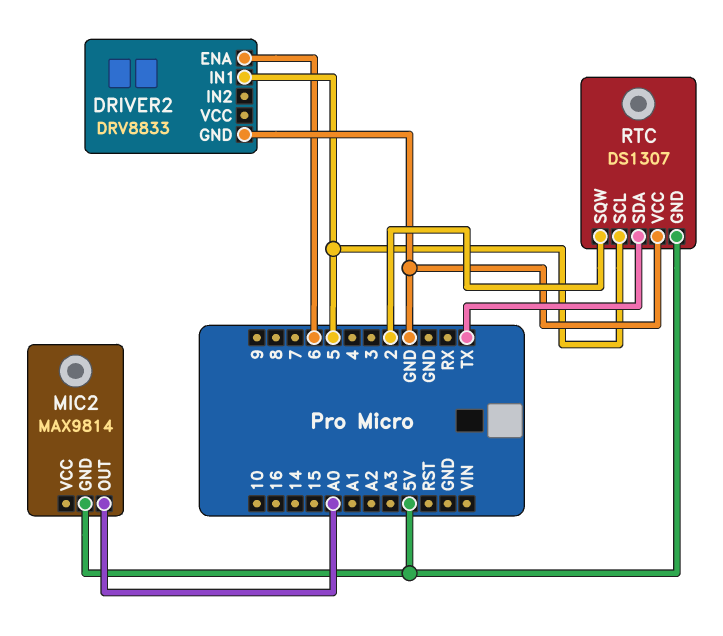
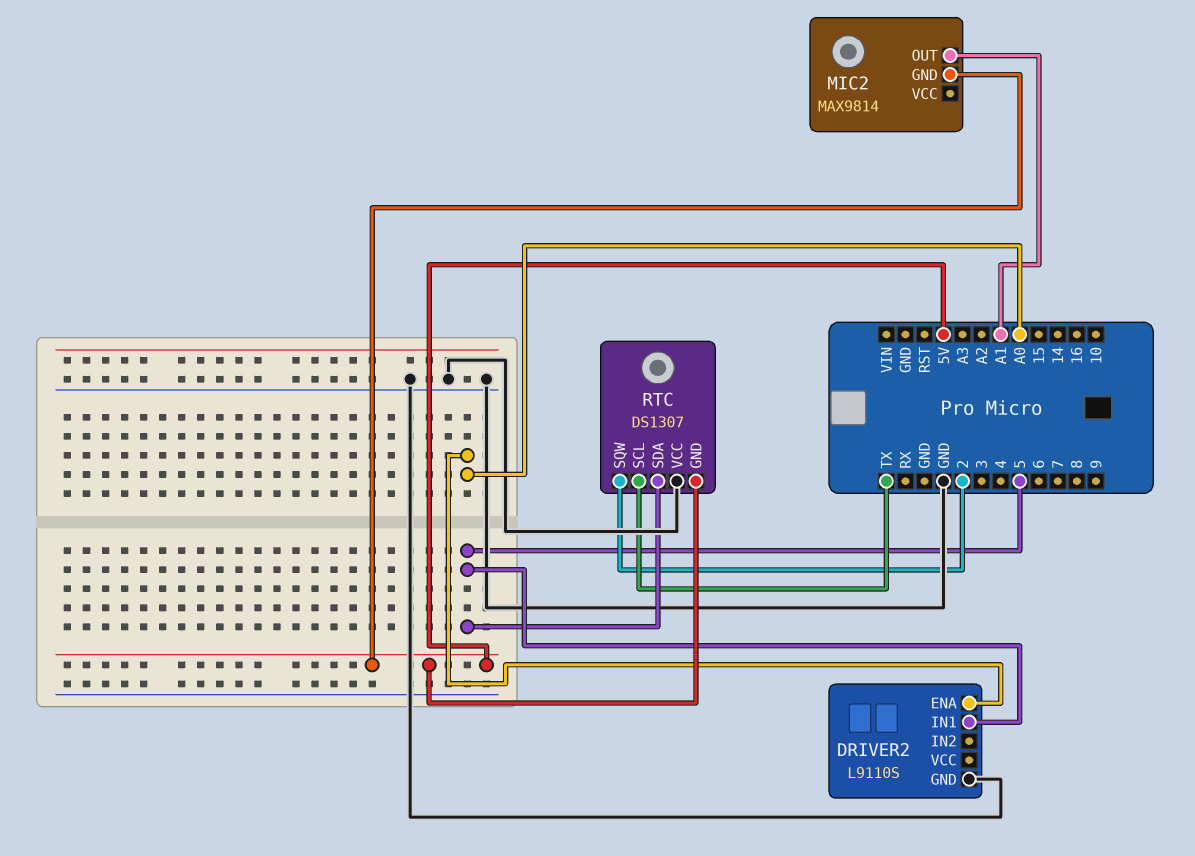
DRIVER2: DRV8833 -> L9110S
DRIVER2 pin ENA: 6 -> A0
MIC2 pin OUT: A0 -> A1
RTC pin SCL: 5 -> TX
RTC pin SDA: TX -> 5

